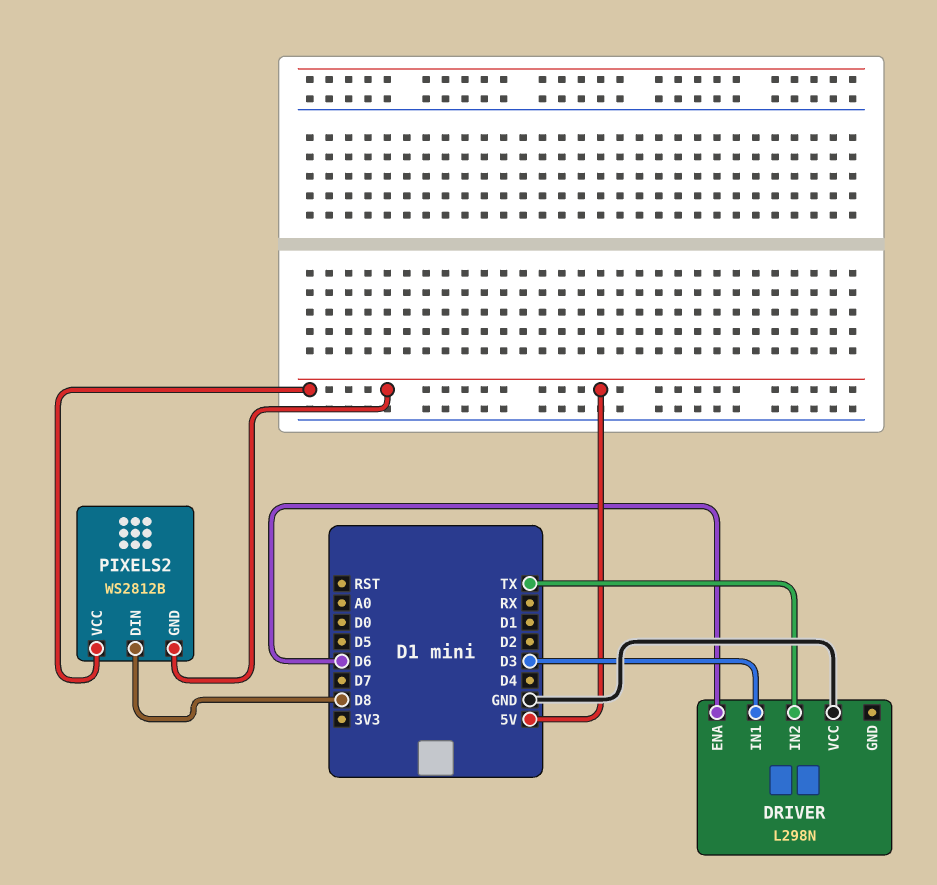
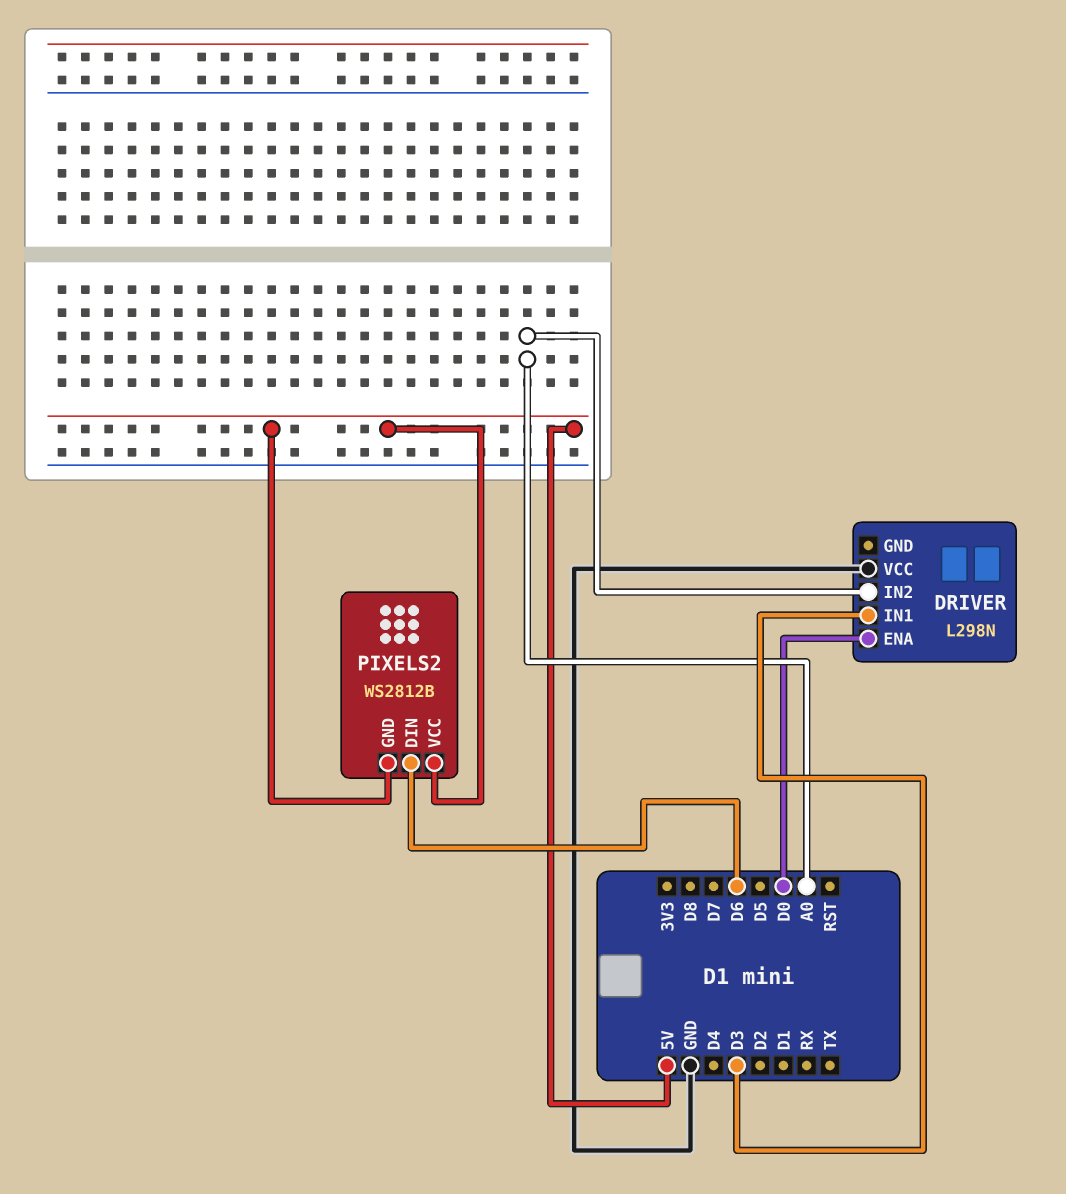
DRIVER pin ENA: D6 -> D0
DRIVER pin IN2: TX -> A0
PIXELS2 pin DIN: D8 -> D6

